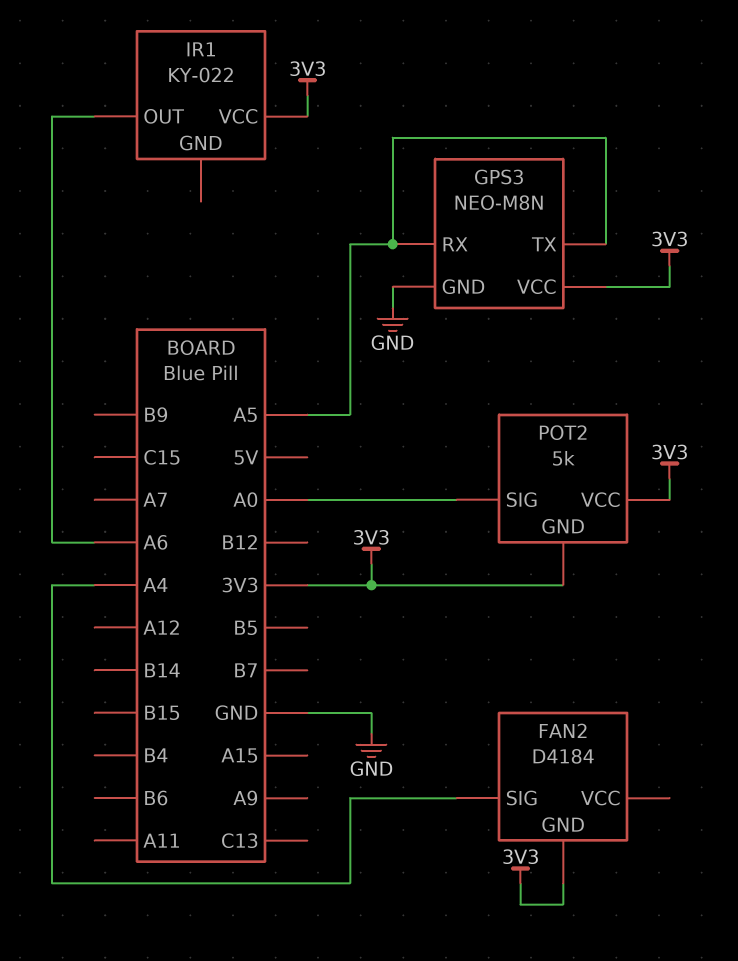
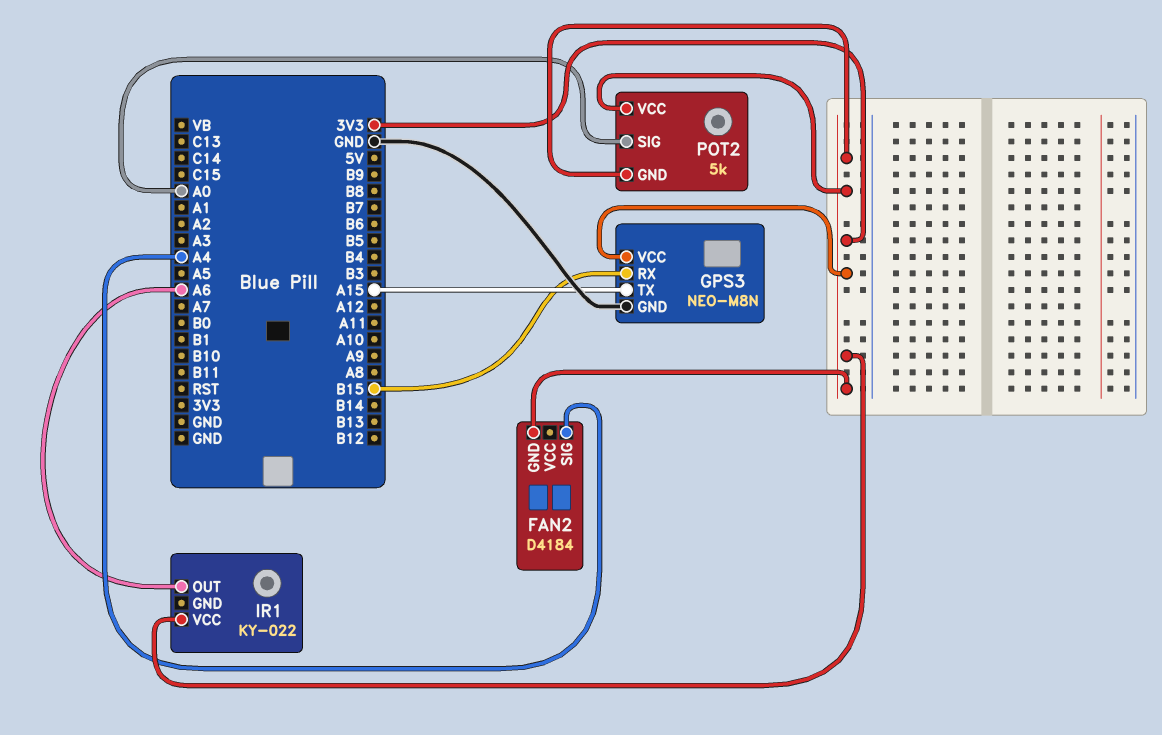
GPS3 pin RX: A5 -> B15
GPS3 pin TX: A5 -> A15

